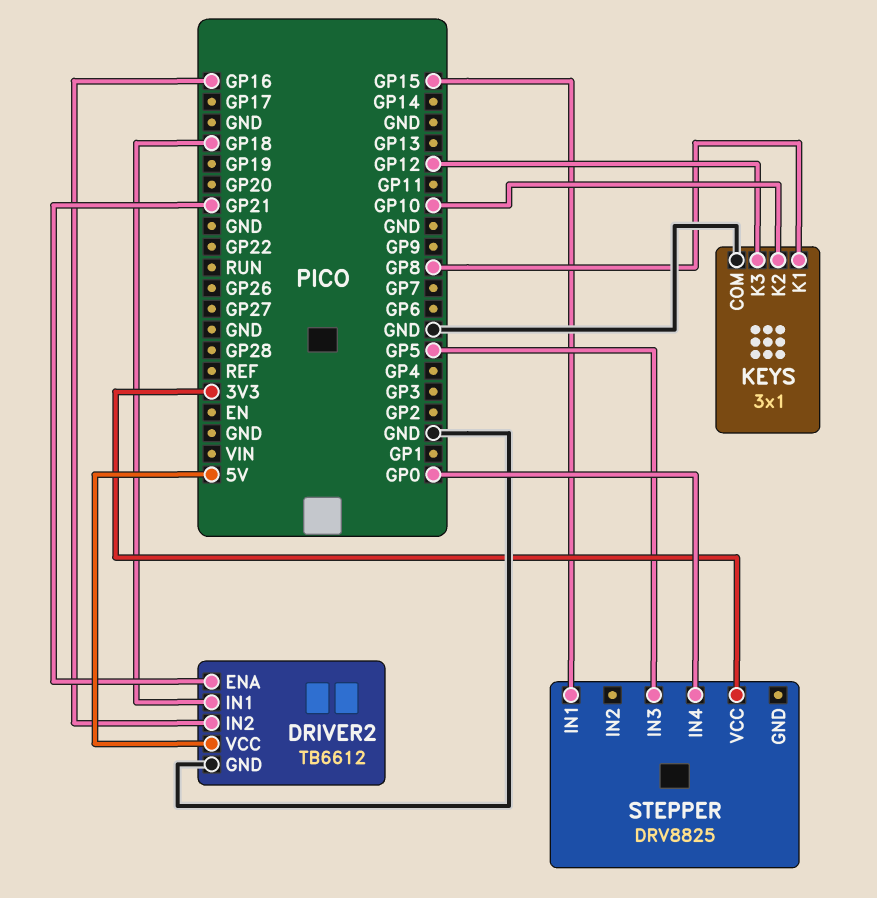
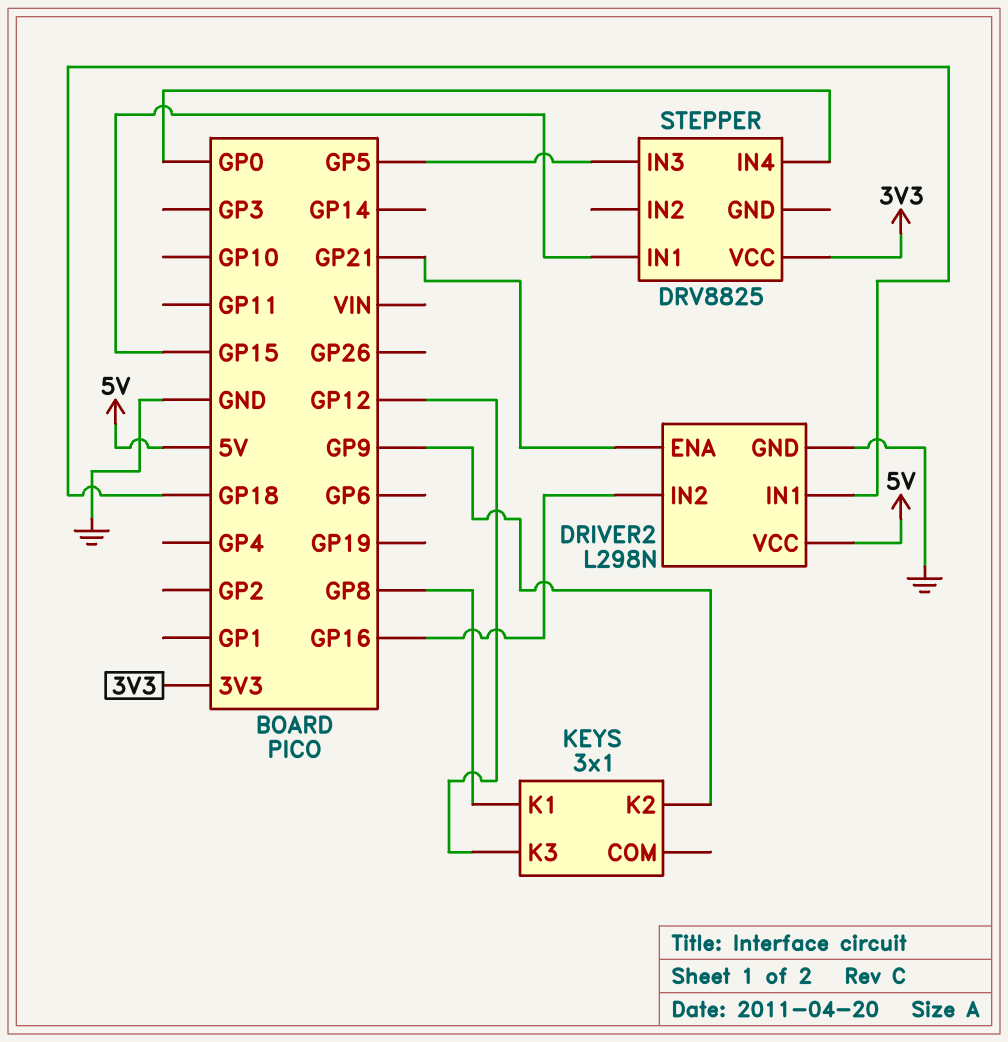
DRIVER2: TB6612 -> L298N
KEYS pin COM: GND -> none
KEYS pin K2: GP10 -> GP9

